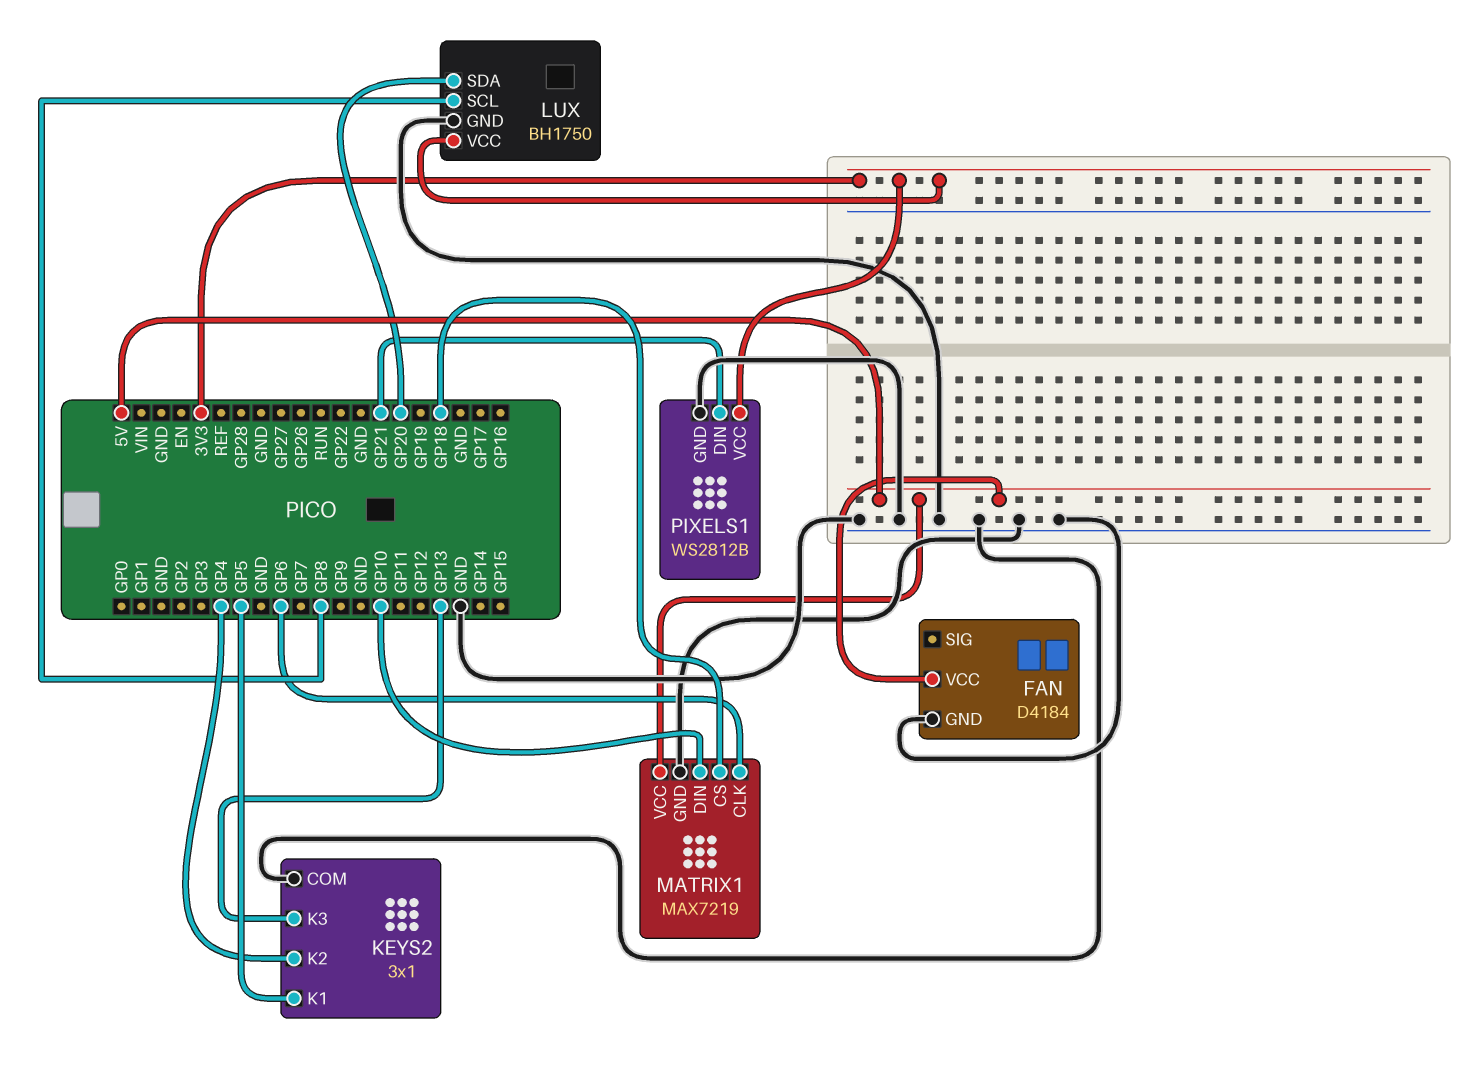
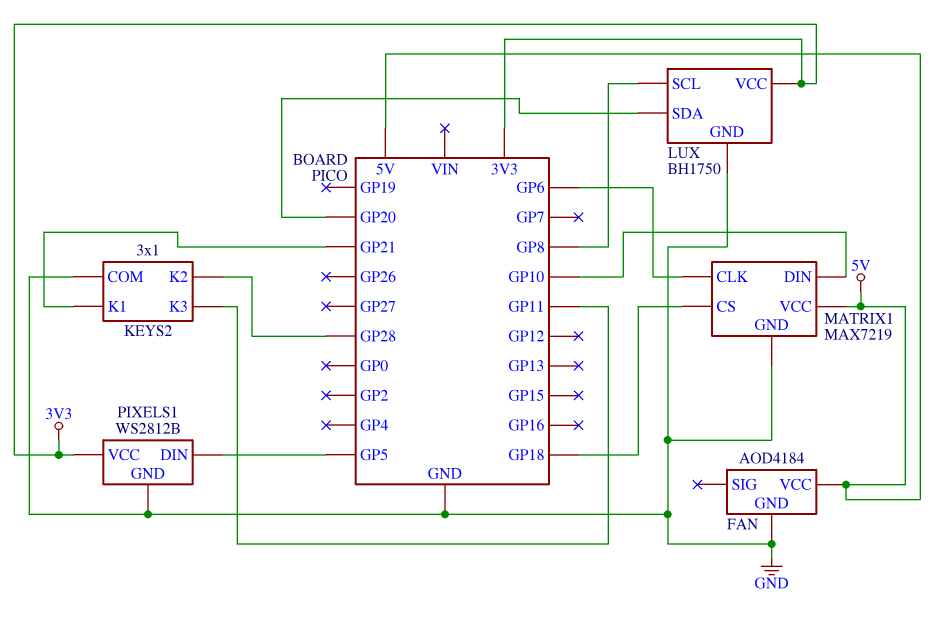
FAN: D4184 -> AOD4184
KEYS2 pin K1: GP5 -> GP21
KEYS2 pin K2: GP4 -> GP28
KEYS2 pin K3: GP13 -> GP11
PIXELS1 pin DIN: GP21 -> GP5

